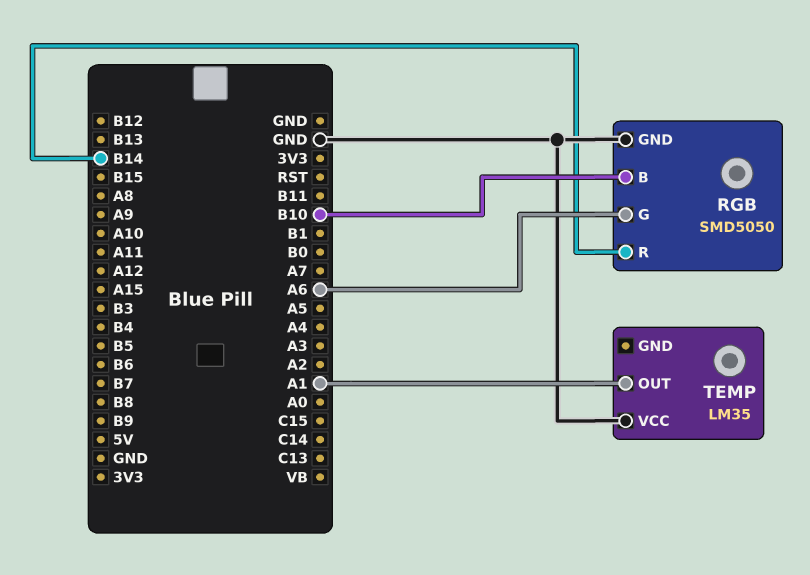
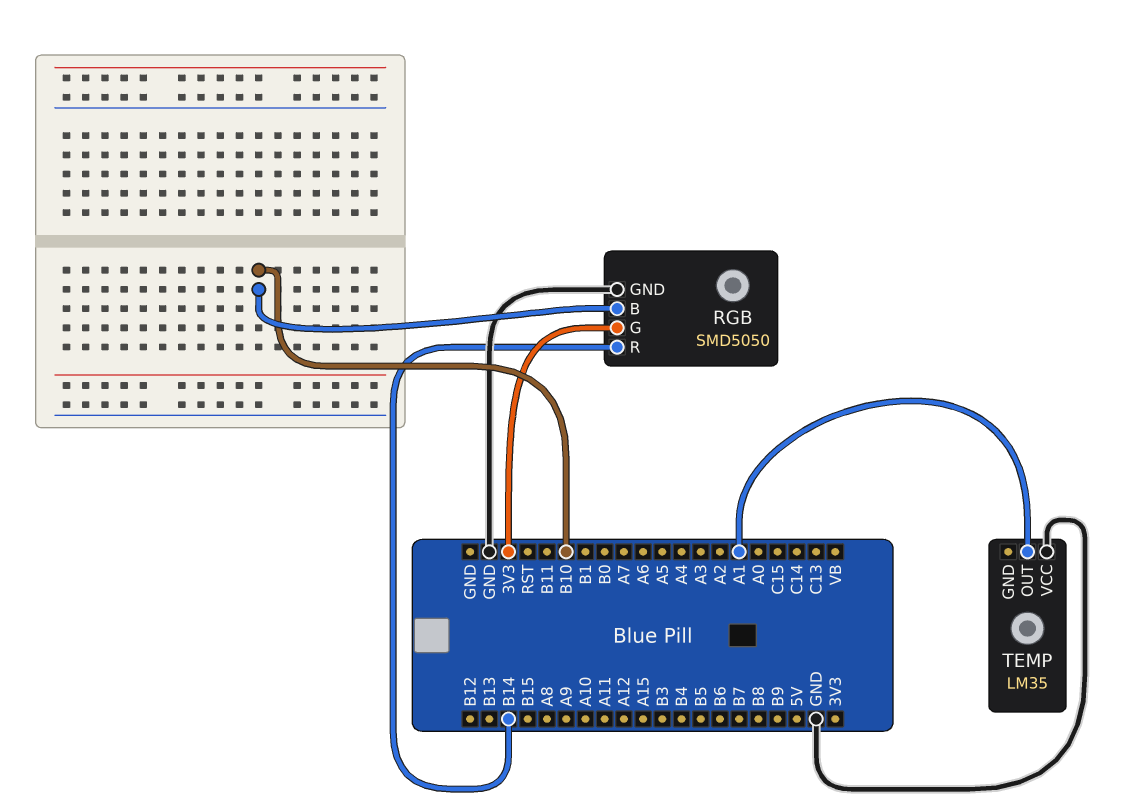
RGB pin G: A6 -> 3V3

